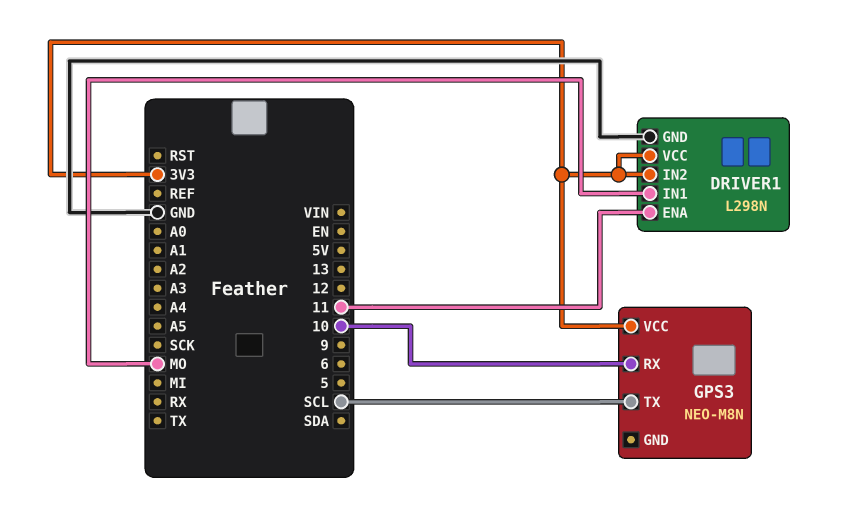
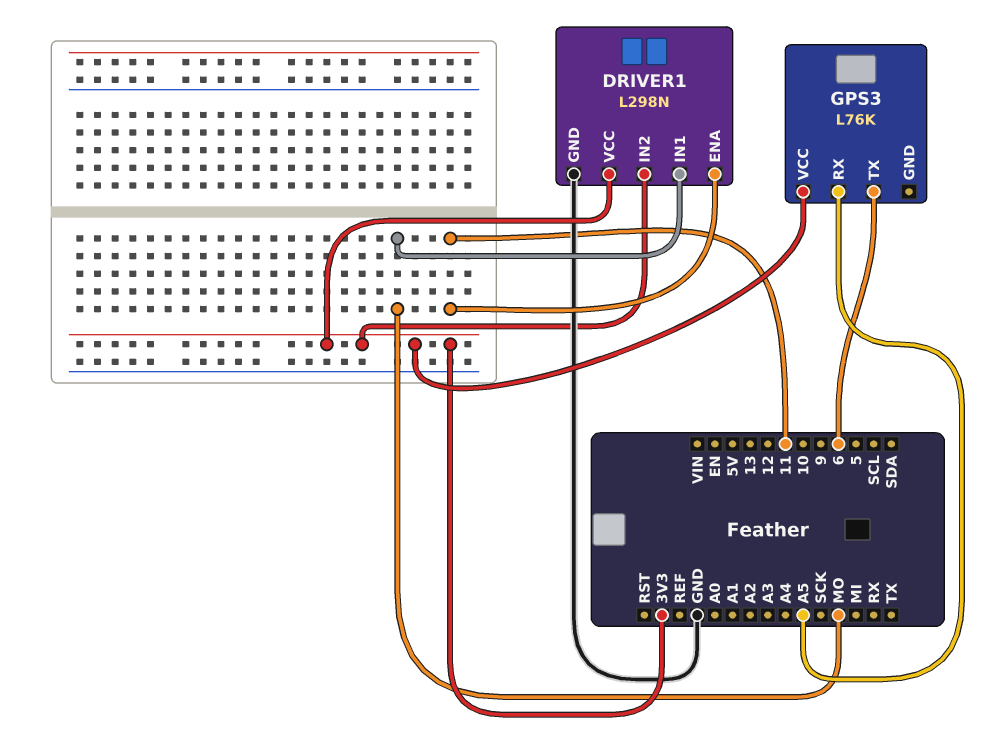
GPS3: NEO-M8N -> L76K
GPS3 pin RX: 10 -> A5
GPS3 pin TX: SCL -> 6

